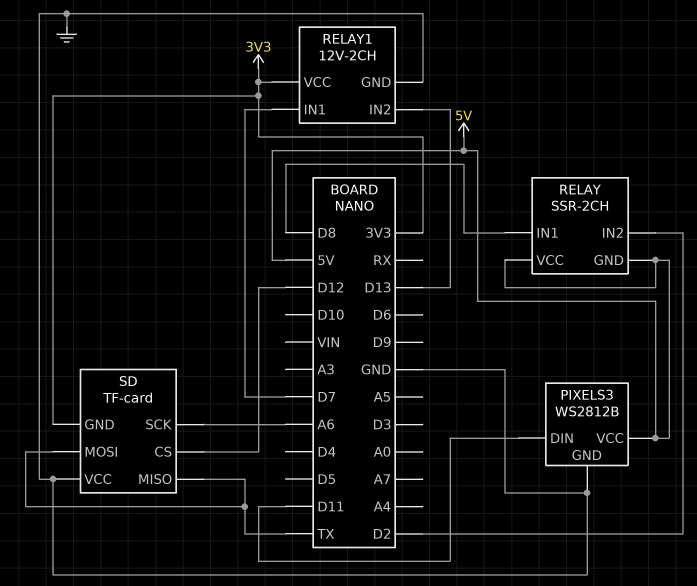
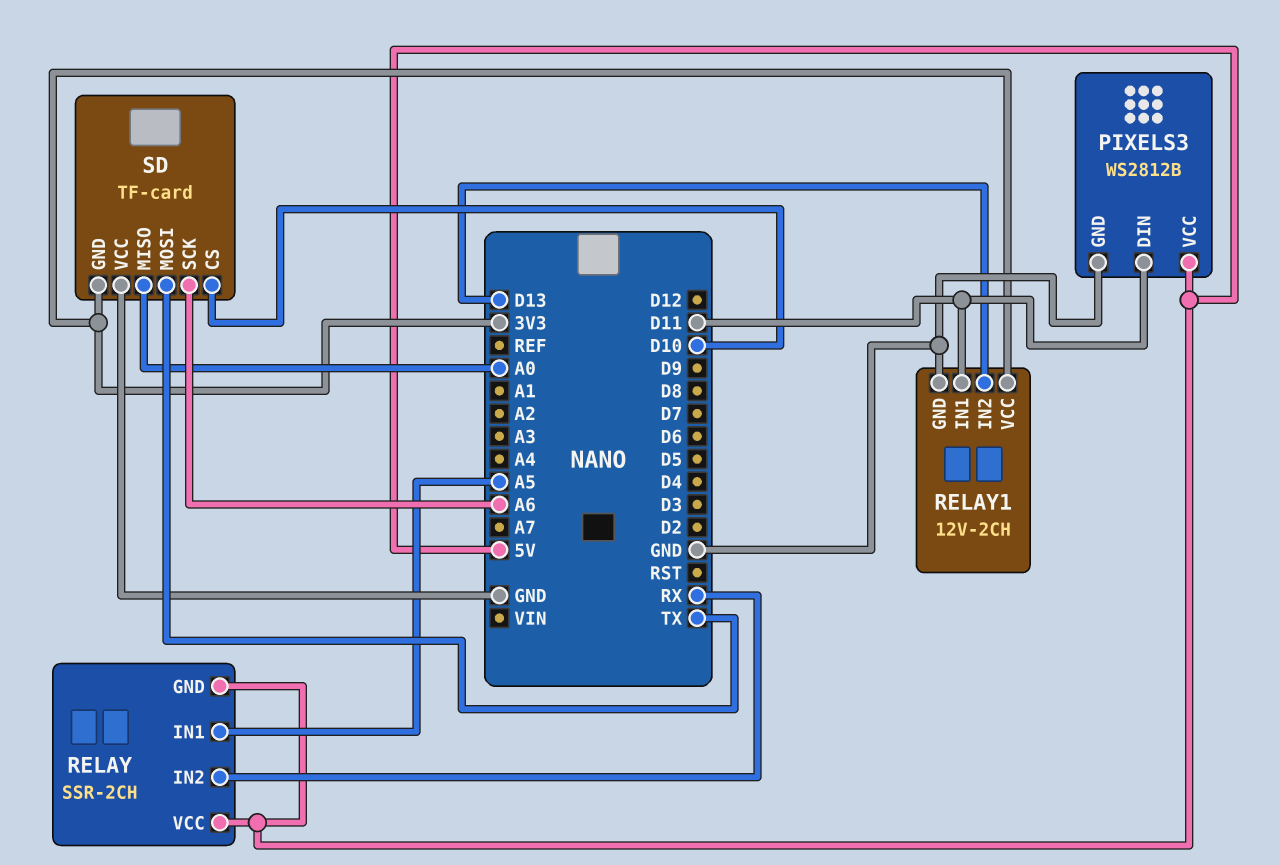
RELAY pin IN1: D8 -> A5
RELAY pin IN2: D2 -> RX
RELAY1 pin IN1: D7 -> D11
SD pin CS: D12 -> D10
SD pin MISO: TX -> A0

